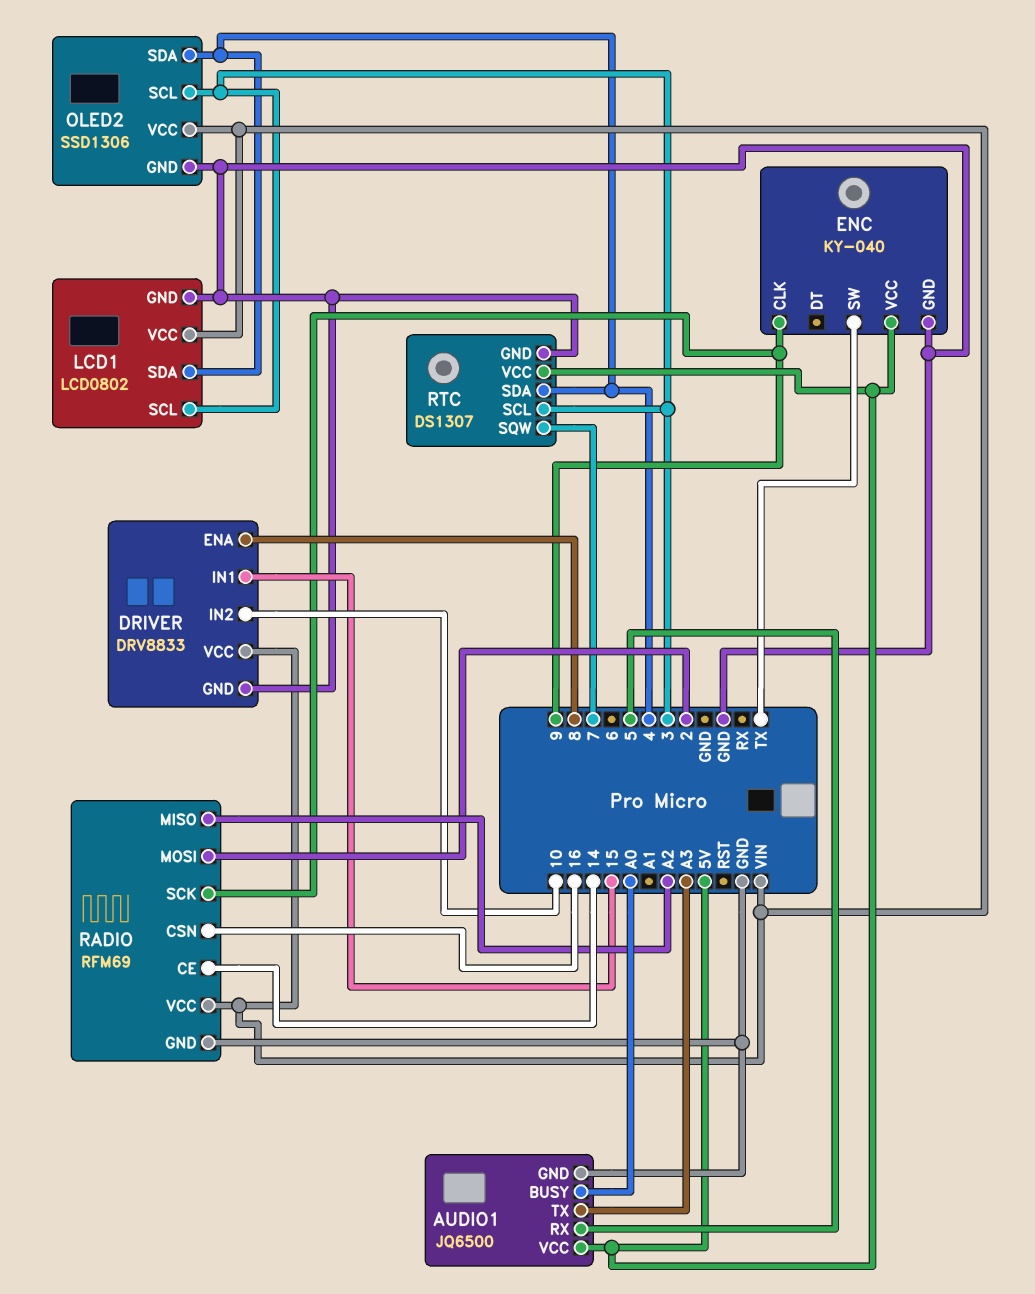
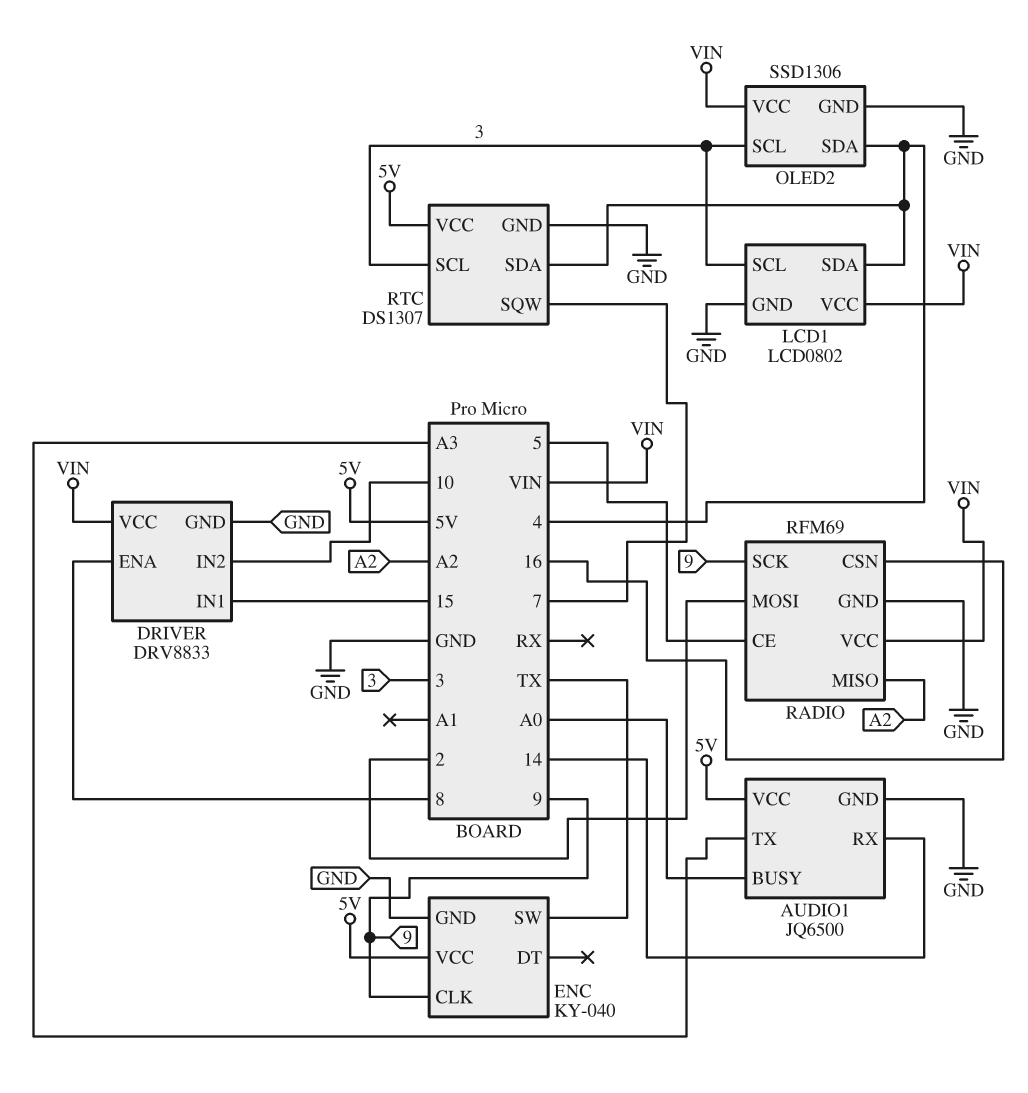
AUDIO1 pin RX: 5 -> 14
RADIO pin CE: 14 -> 5

